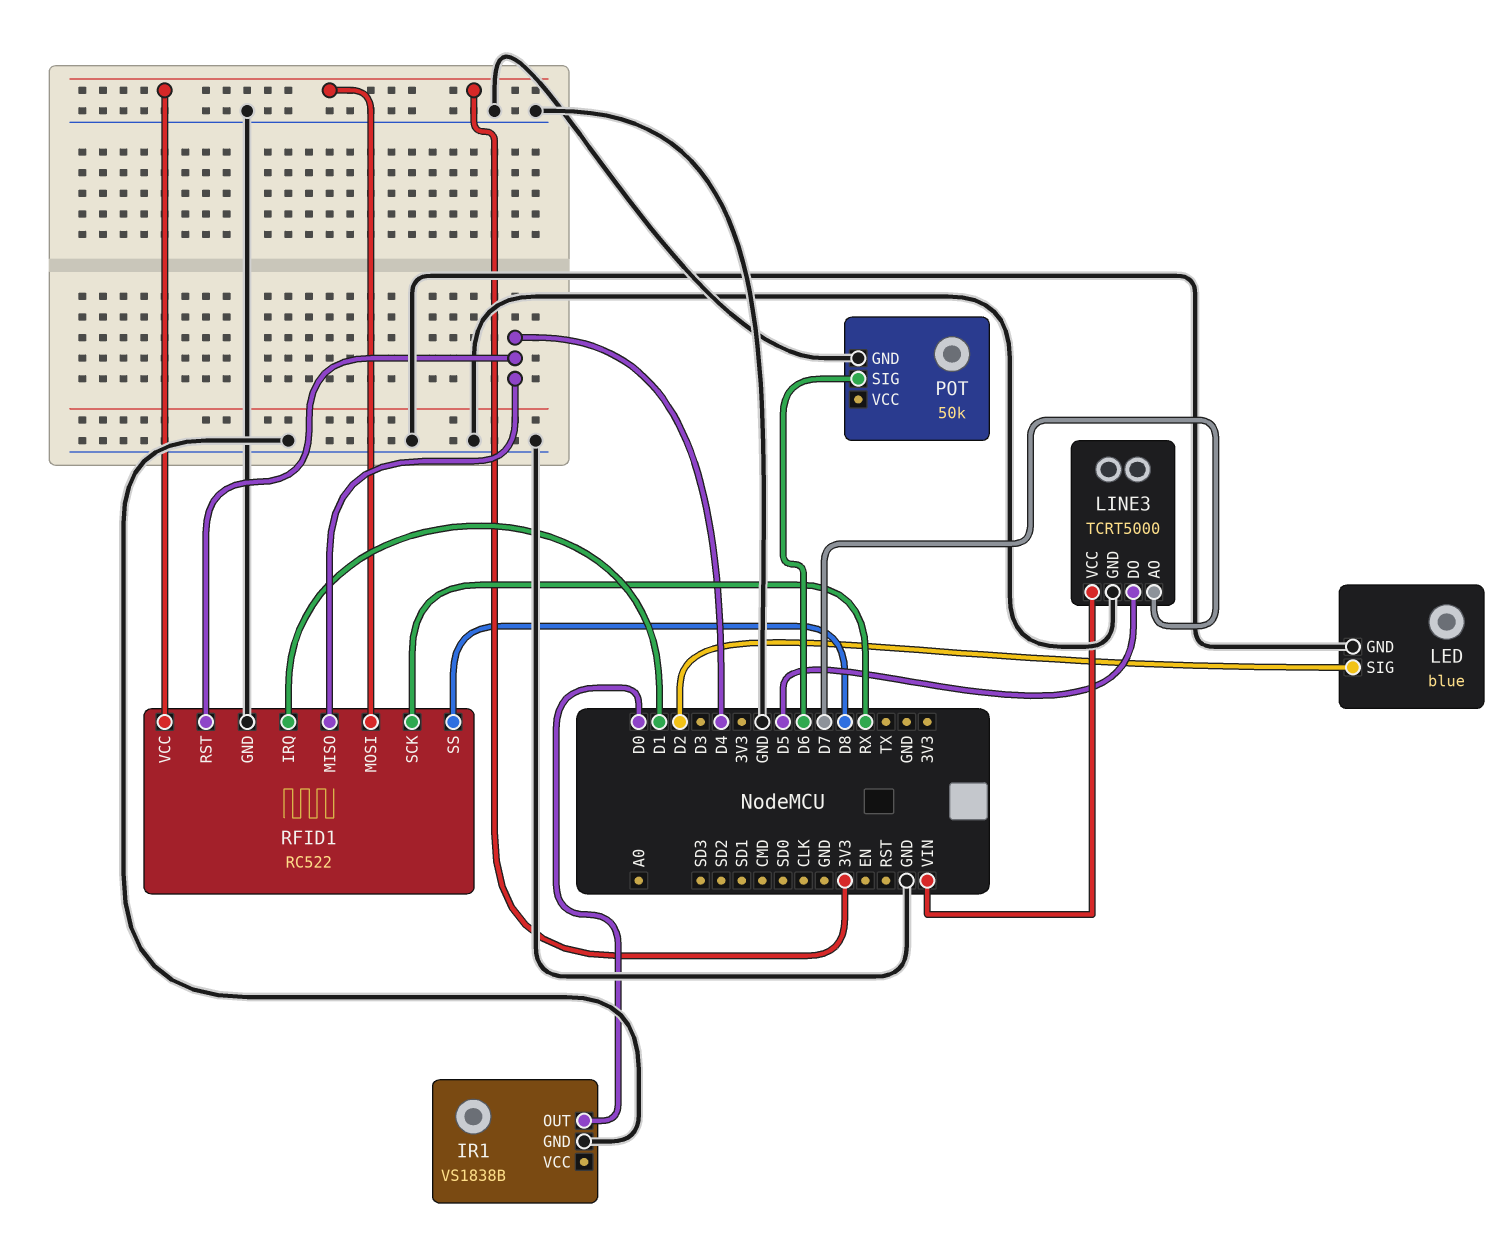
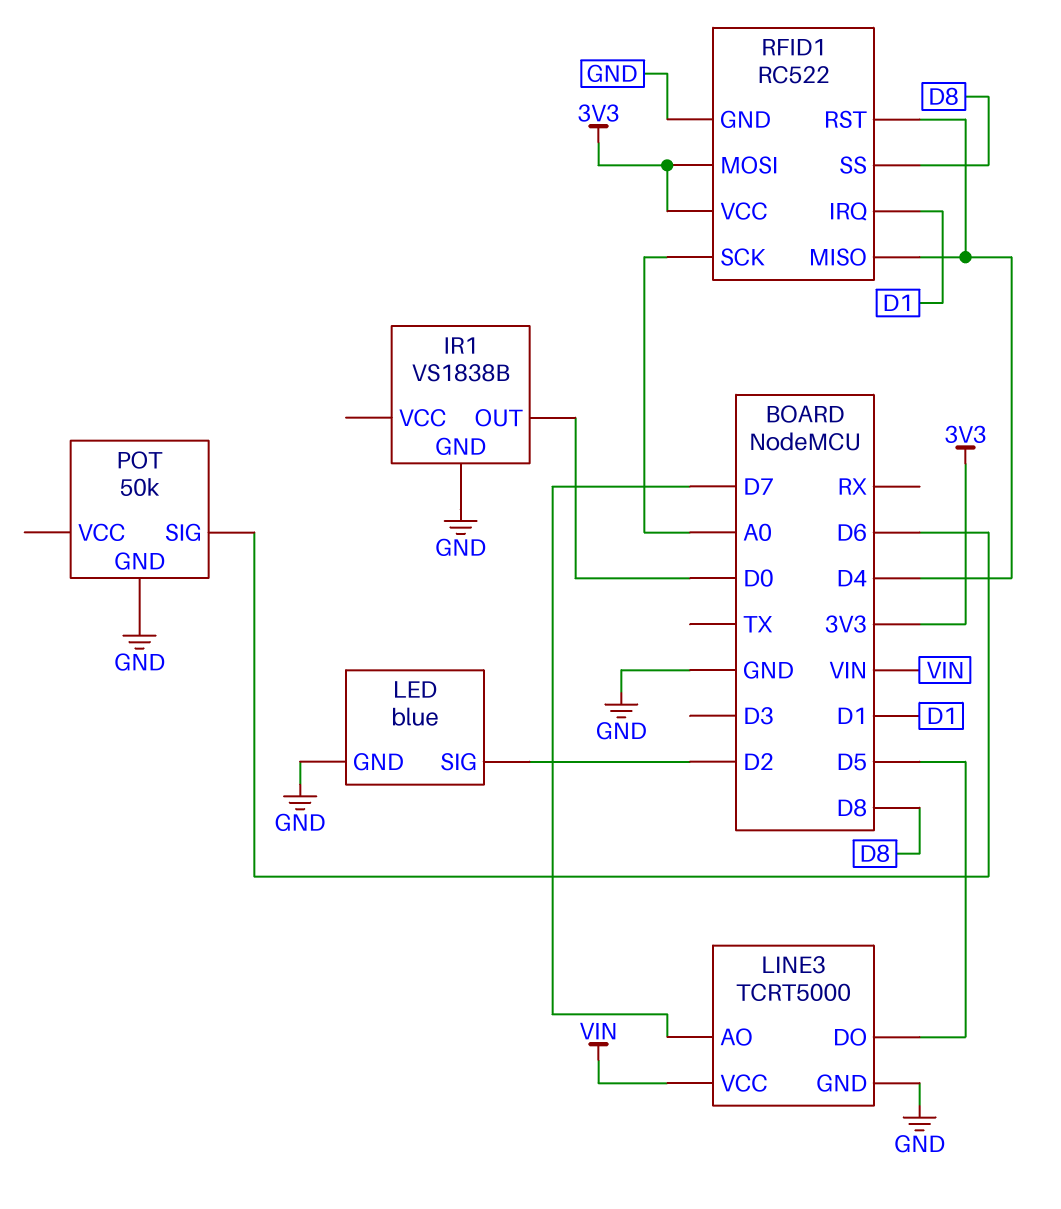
RFID1 pin SCK: RX -> A0

